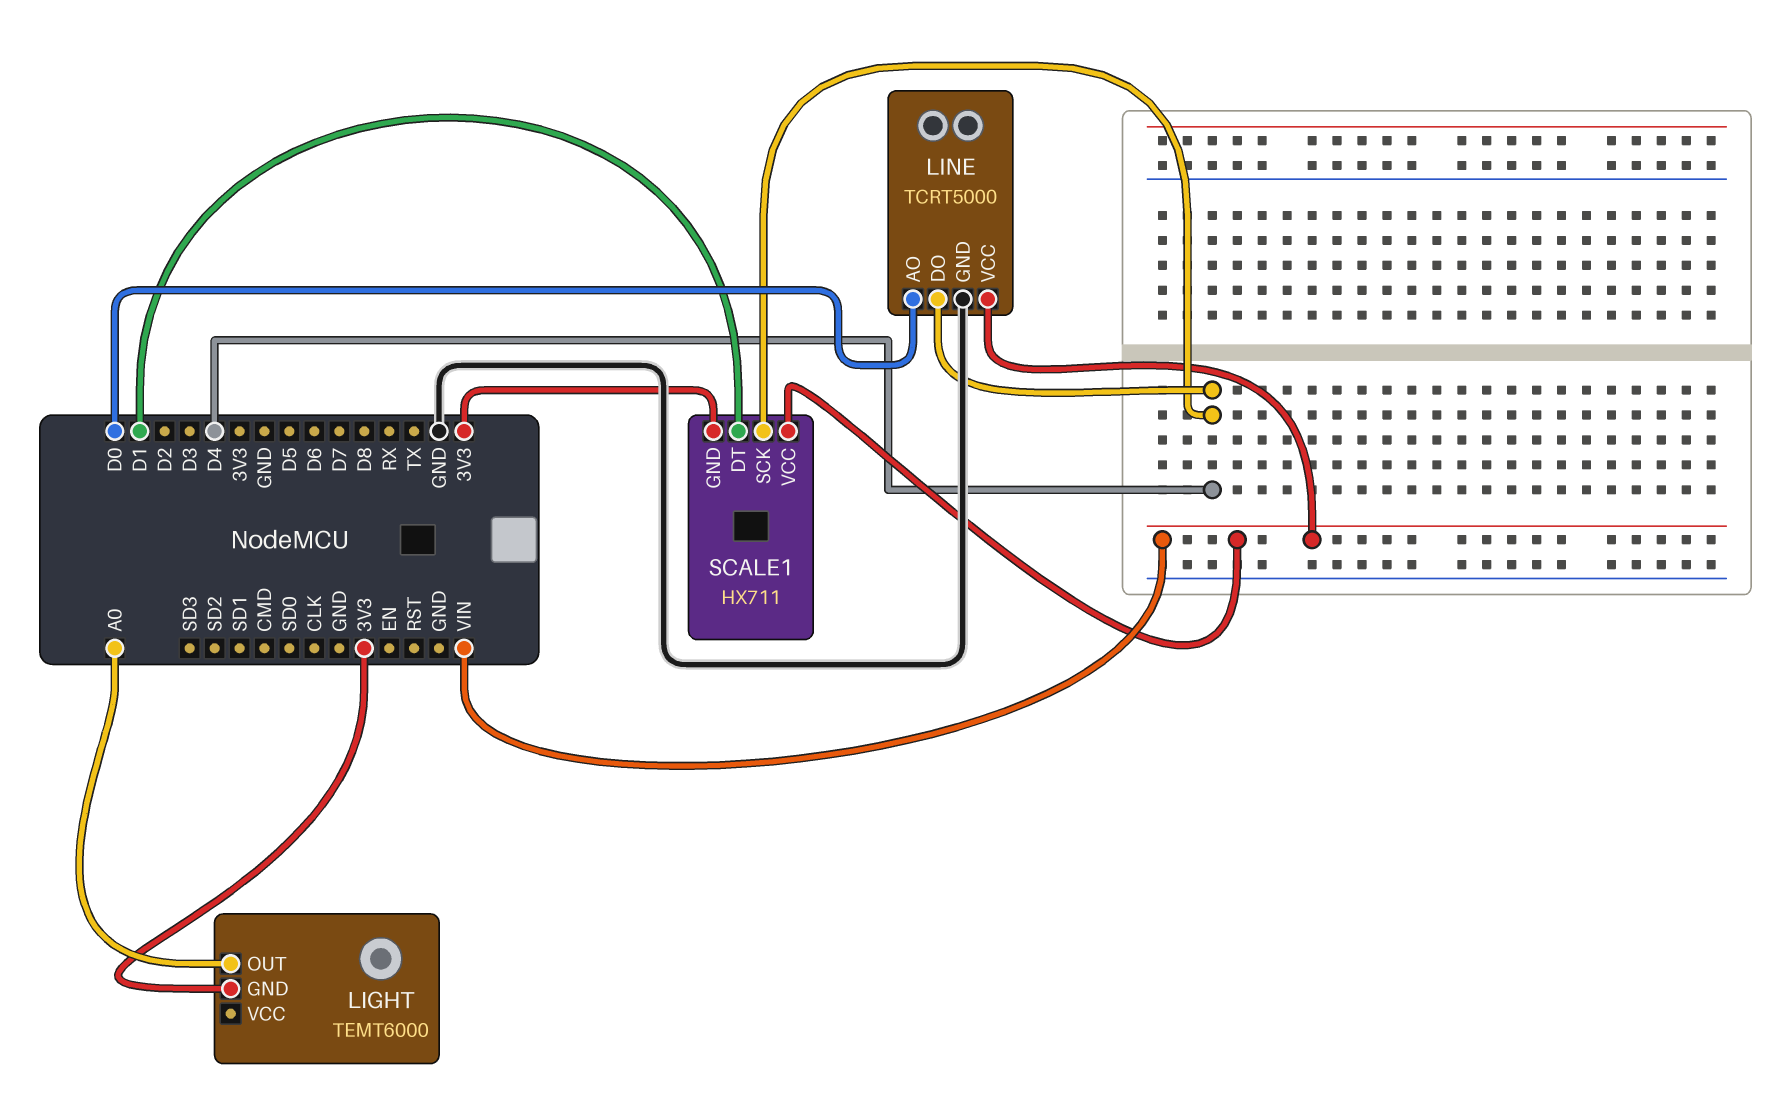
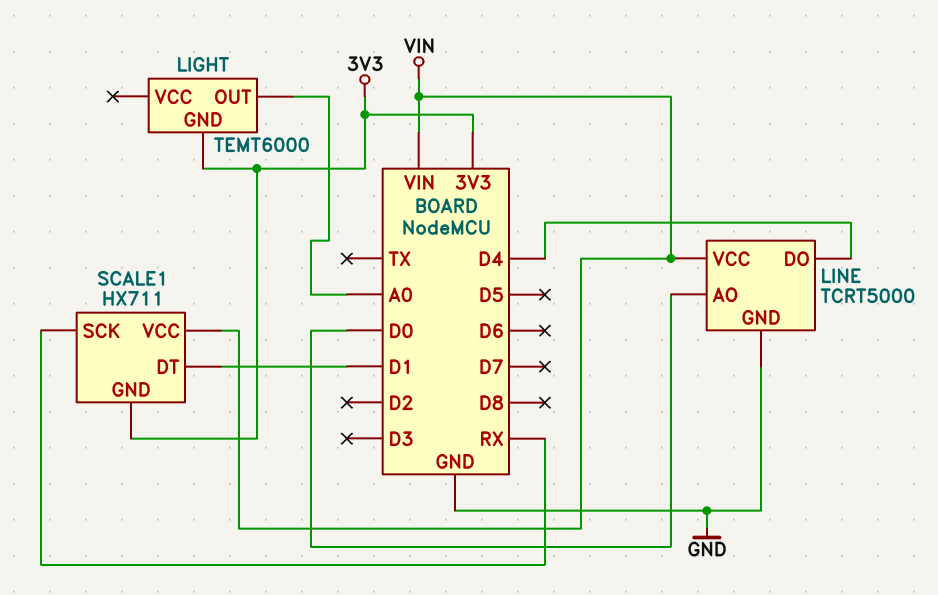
SCALE1 pin SCK: D4 -> RX

